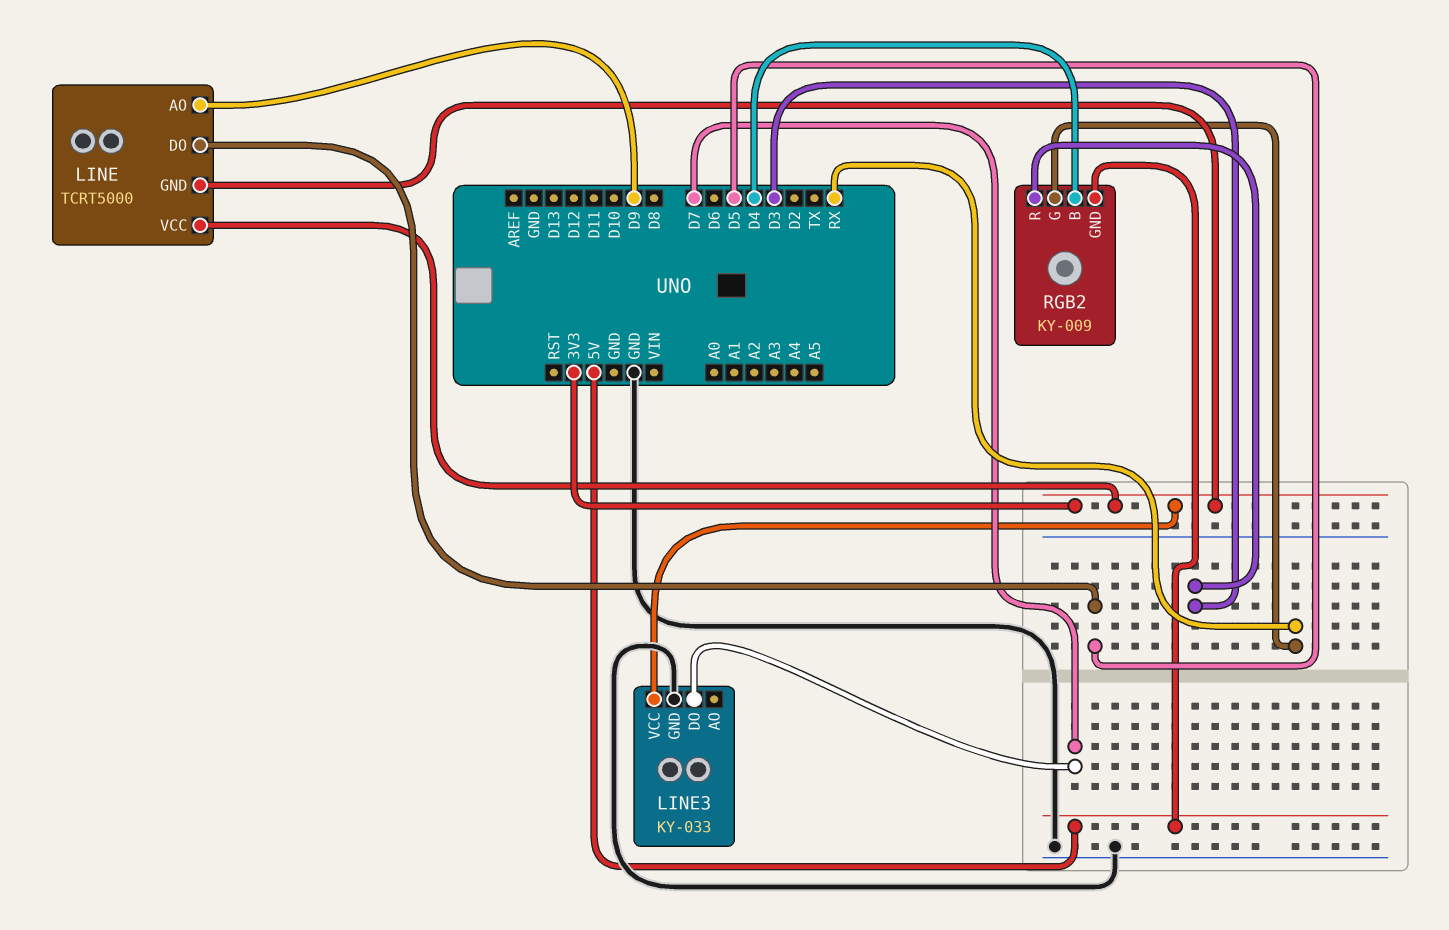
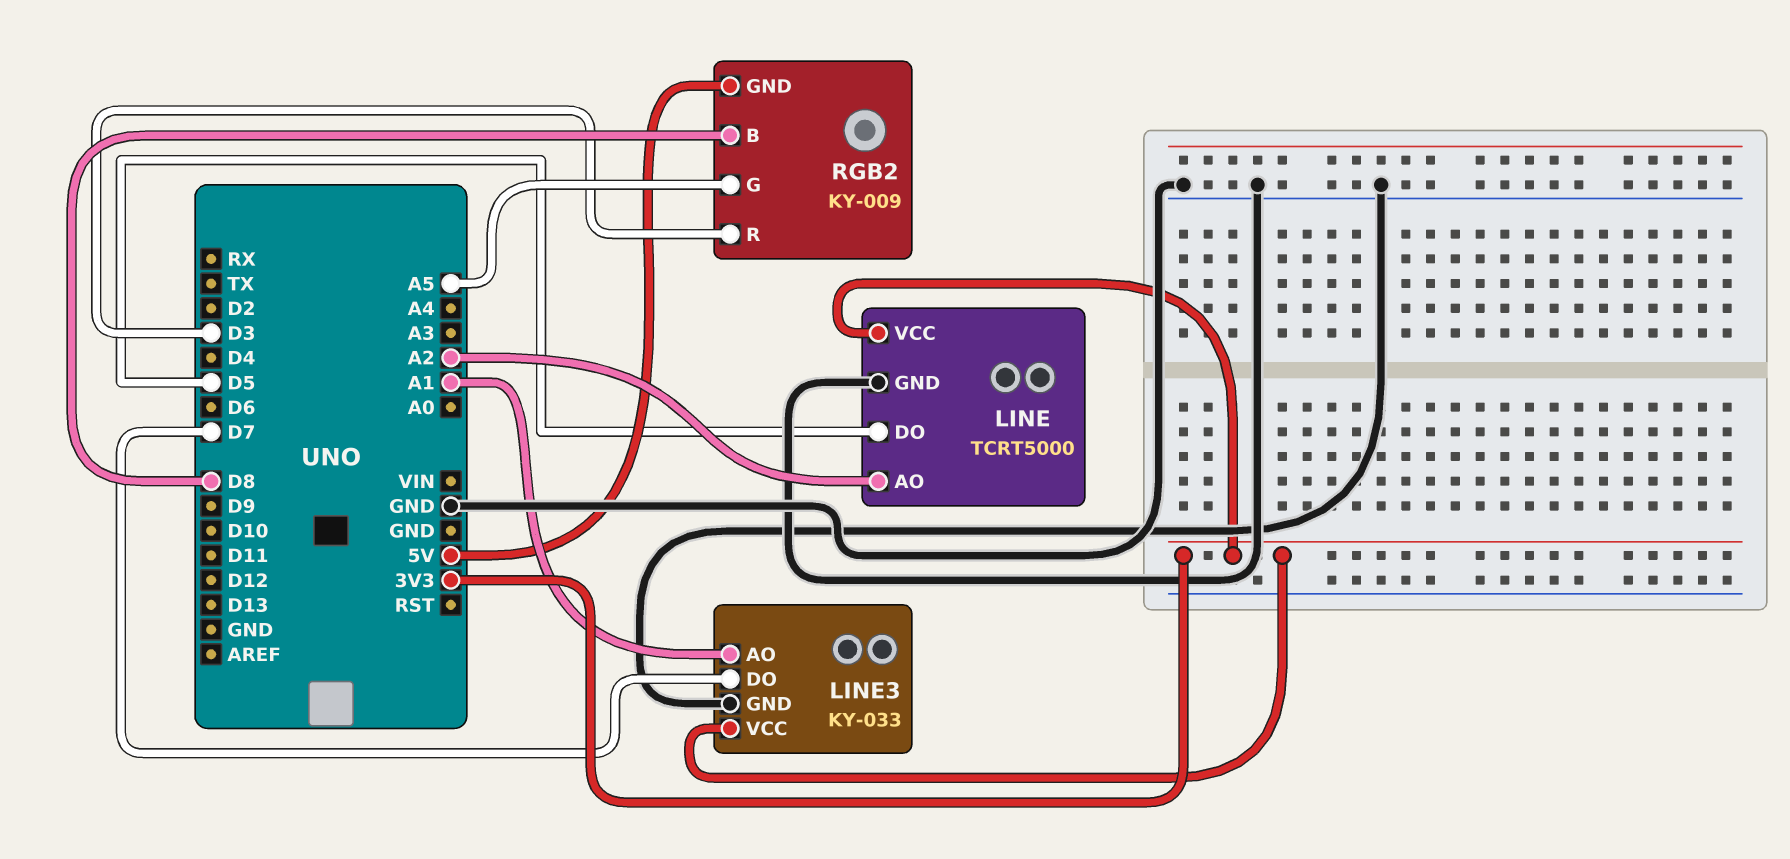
LINE pin AO: D9 -> A2
LINE pin GND: 3V3 -> GND
LINE3 pin AO: none -> A1
RGB2 pin B: D4 -> D8
RGB2 pin G: RX -> A5

